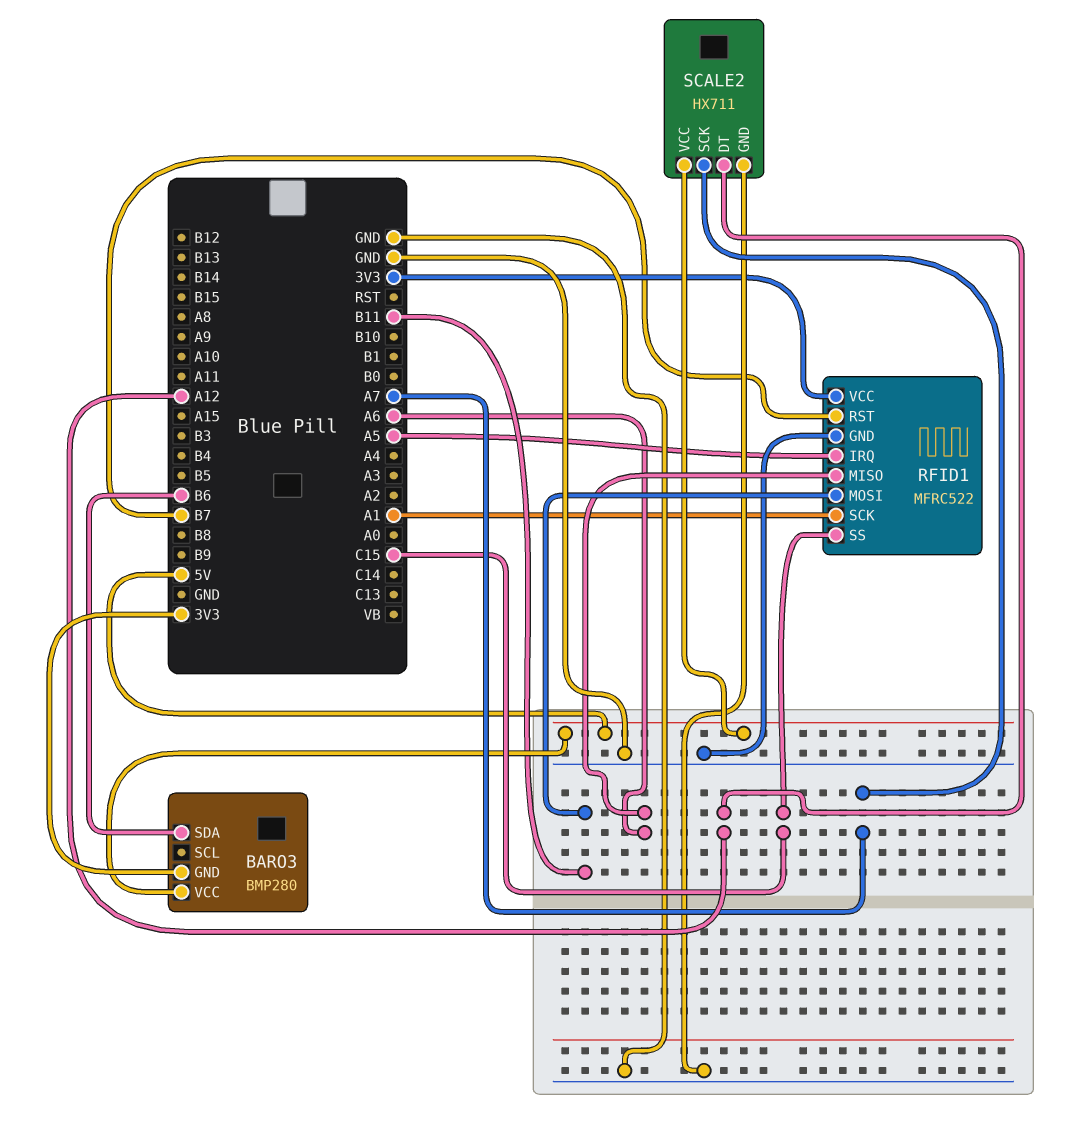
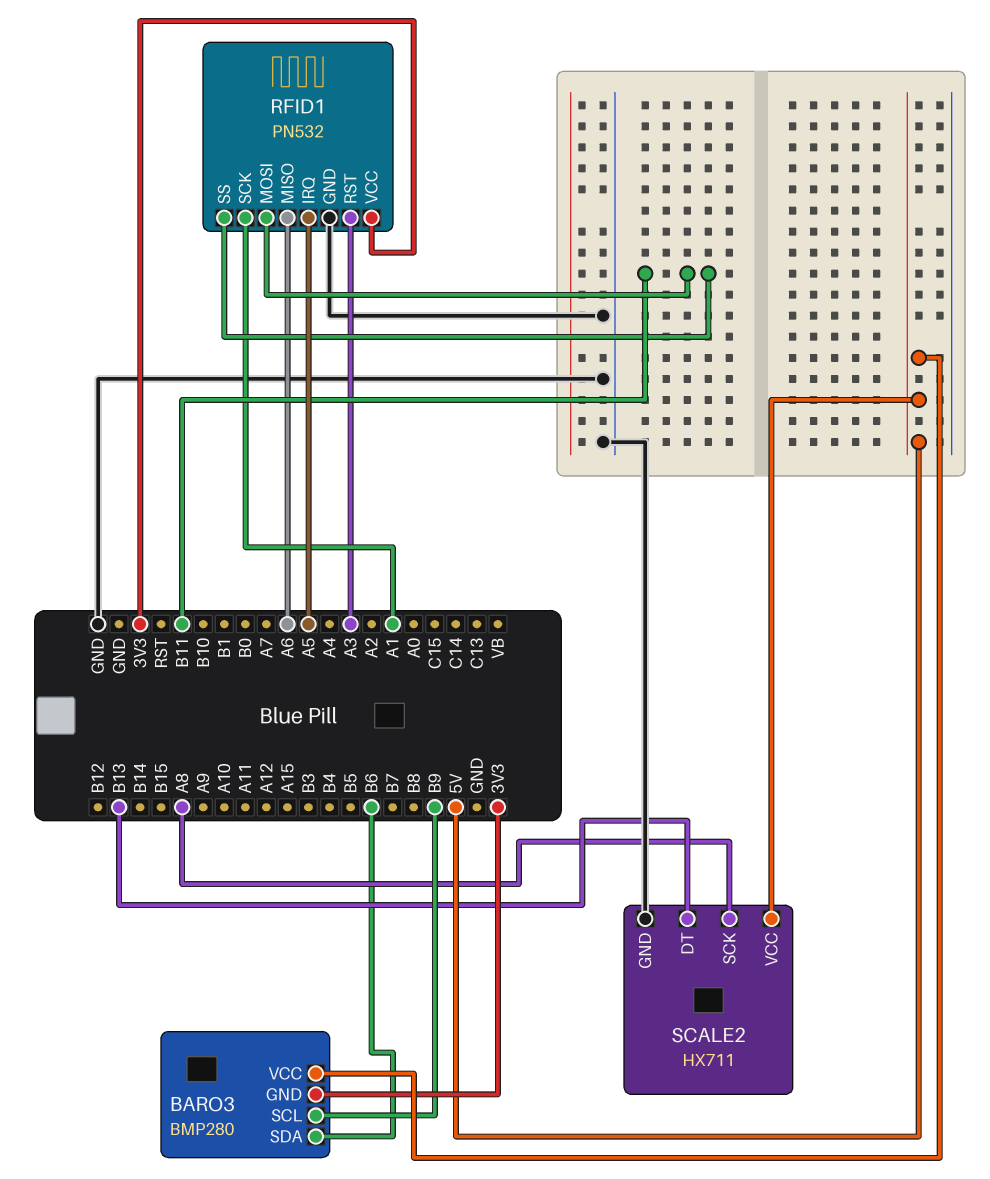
BARO3 pin SCL: none -> B9
RFID1: MFRC522 -> PN532
RFID1 pin RST: B7 -> A3
RFID1 pin SS: C15 -> B11
SCALE2 pin DT: A12 -> B13
SCALE2 pin SCK: A7 -> A8

